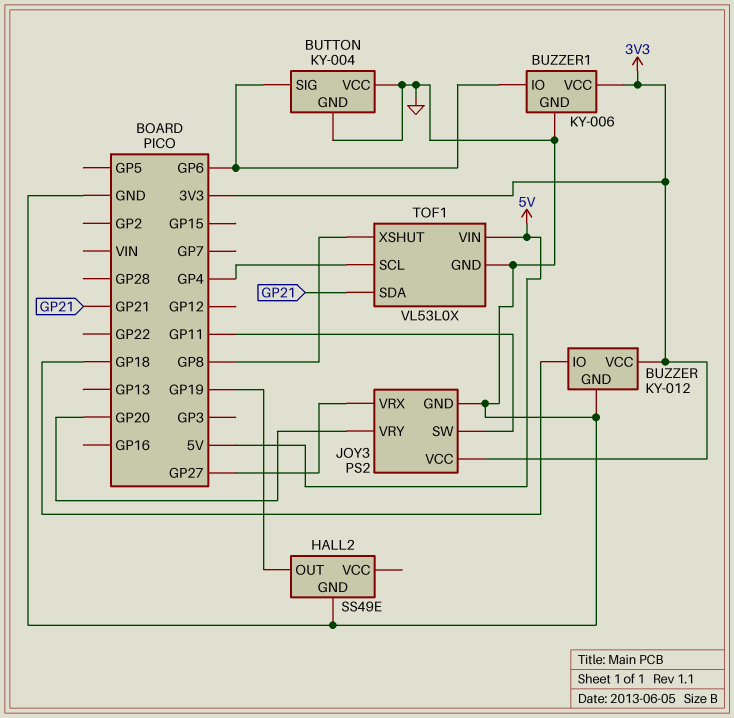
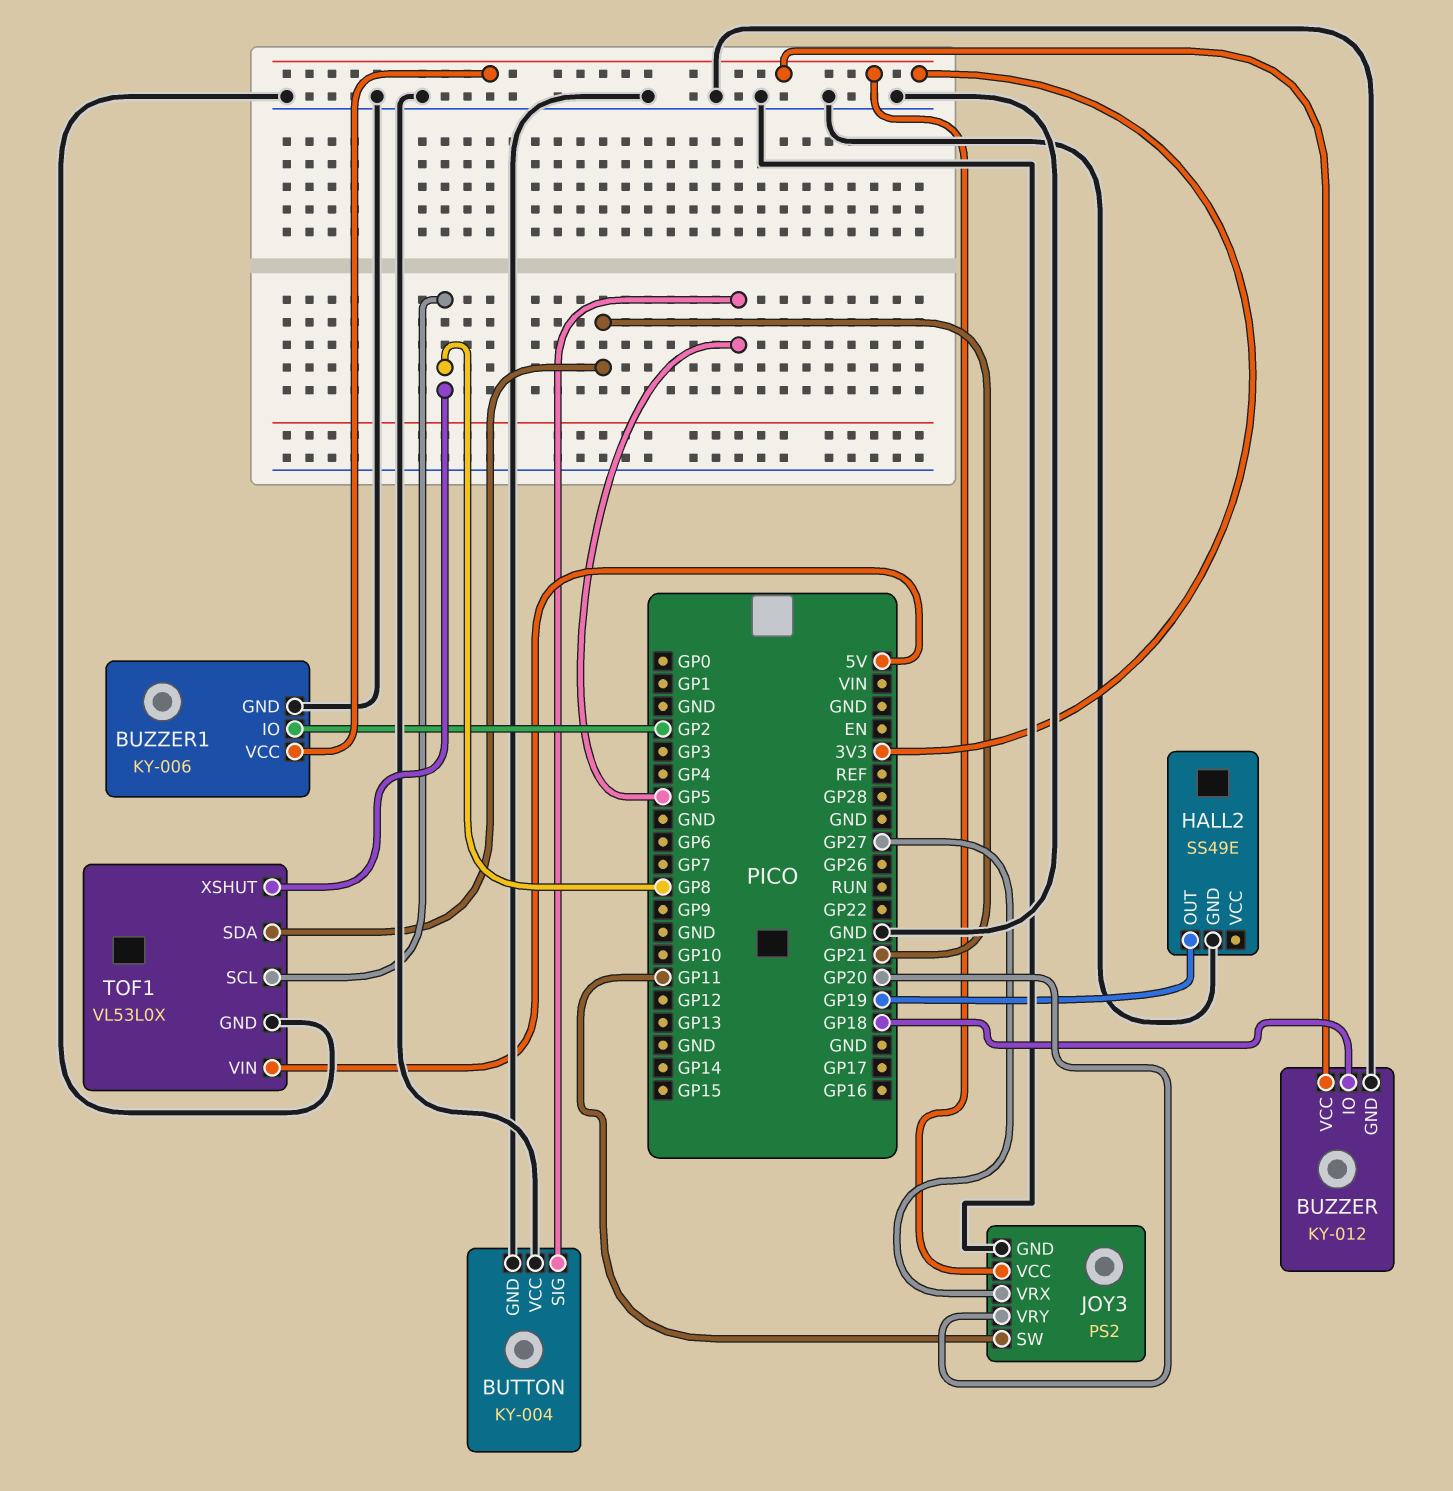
BUTTON pin SIG: GP6 -> GP5
BUZZER1 pin IO: GP6 -> GP2
TOF1 pin SCL: GP4 -> GP8

